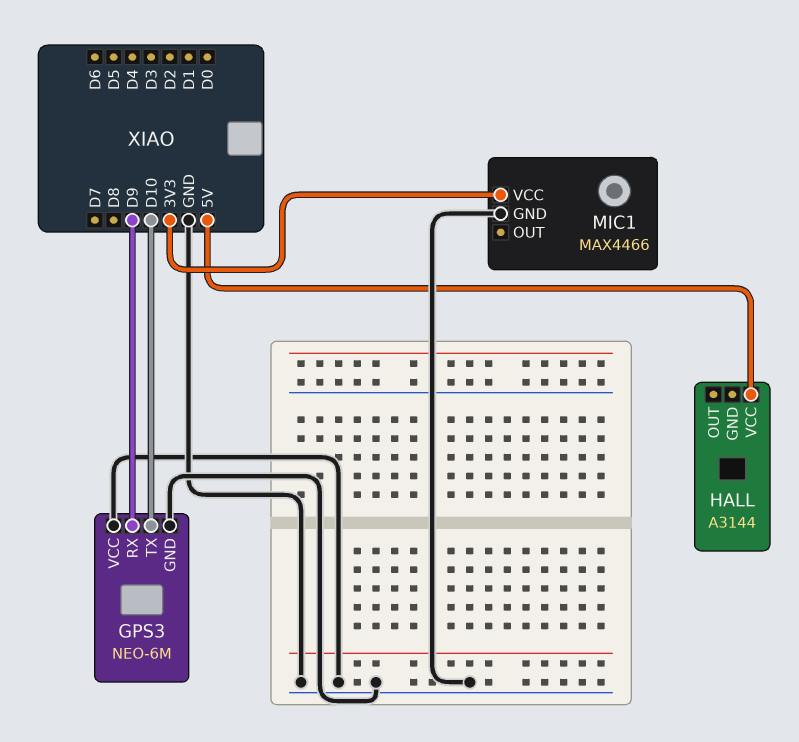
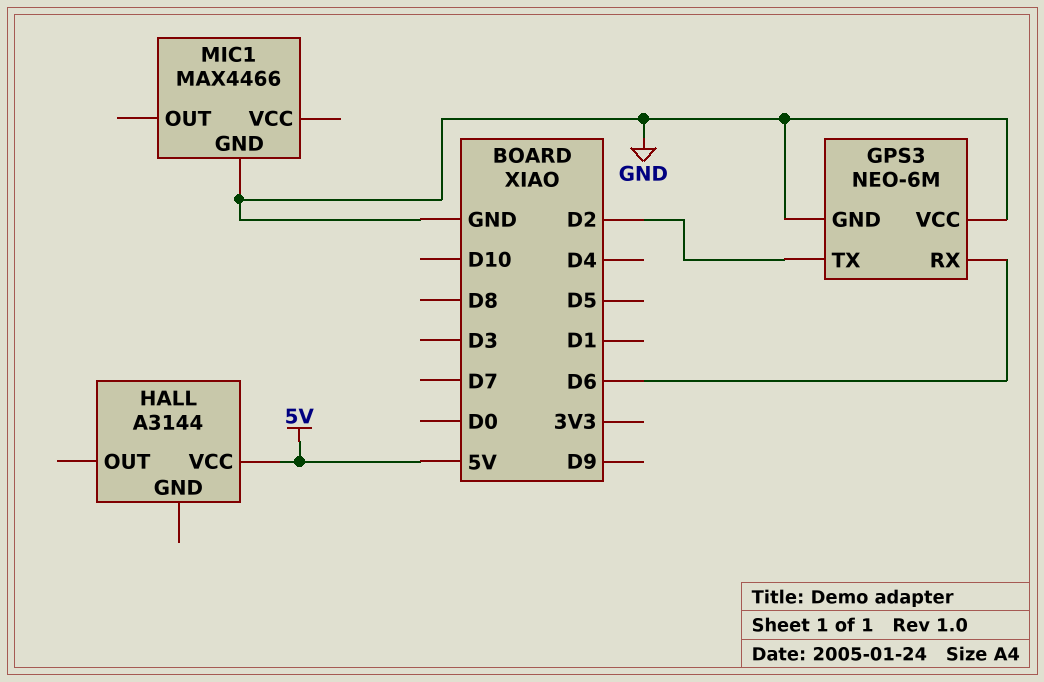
GPS3 pin RX: D9 -> D6
GPS3 pin TX: D10 -> D2
MIC1 pin VCC: 3V3 -> none

